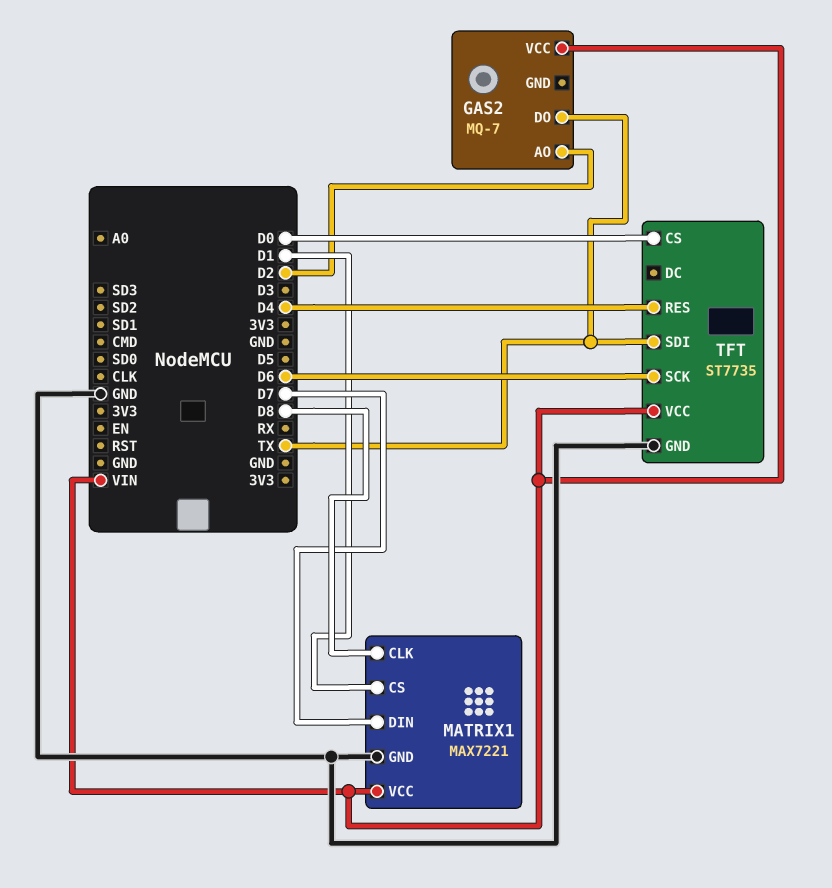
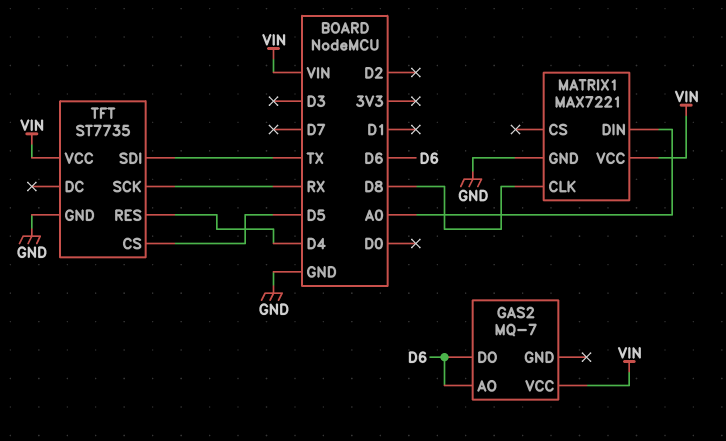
GAS2 pin AO: D2 -> D6
GAS2 pin DO: TX -> D6
MATRIX1 pin CS: D1 -> none
MATRIX1 pin DIN: D7 -> A0
TFT pin CS: D0 -> D5
TFT pin SCK: D6 -> RX

